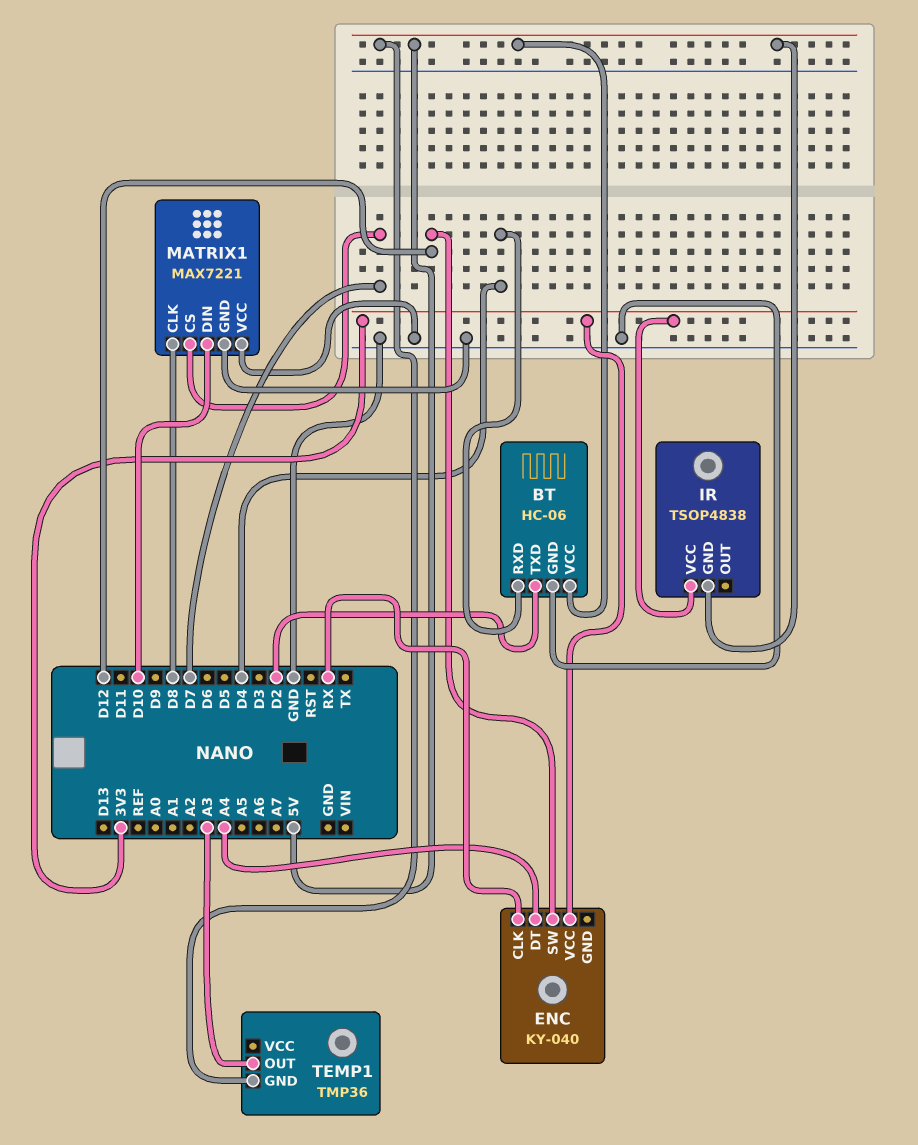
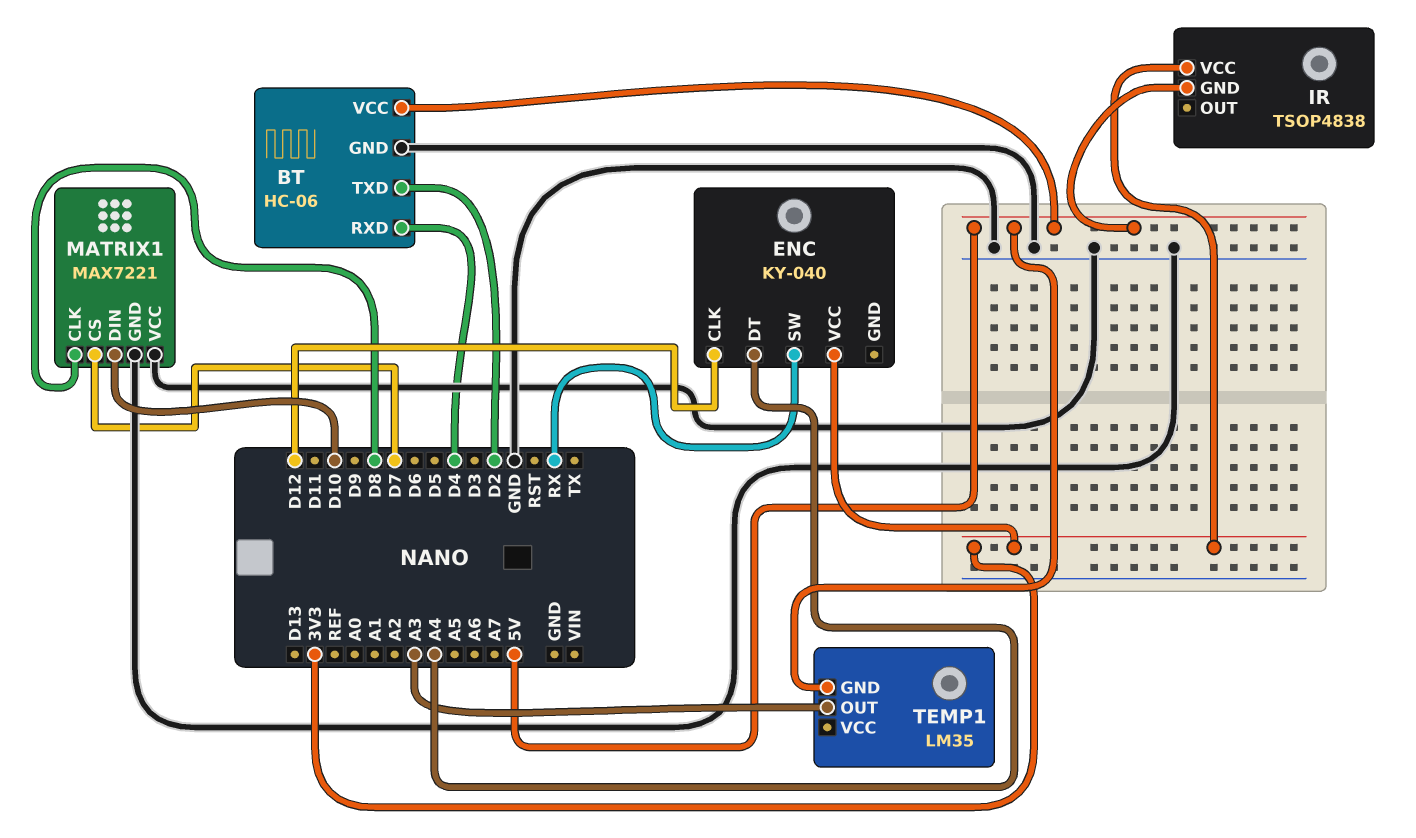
ENC pin CLK: RX -> D12
ENC pin SW: D12 -> RX
TEMP1: TMP36 -> LM35

